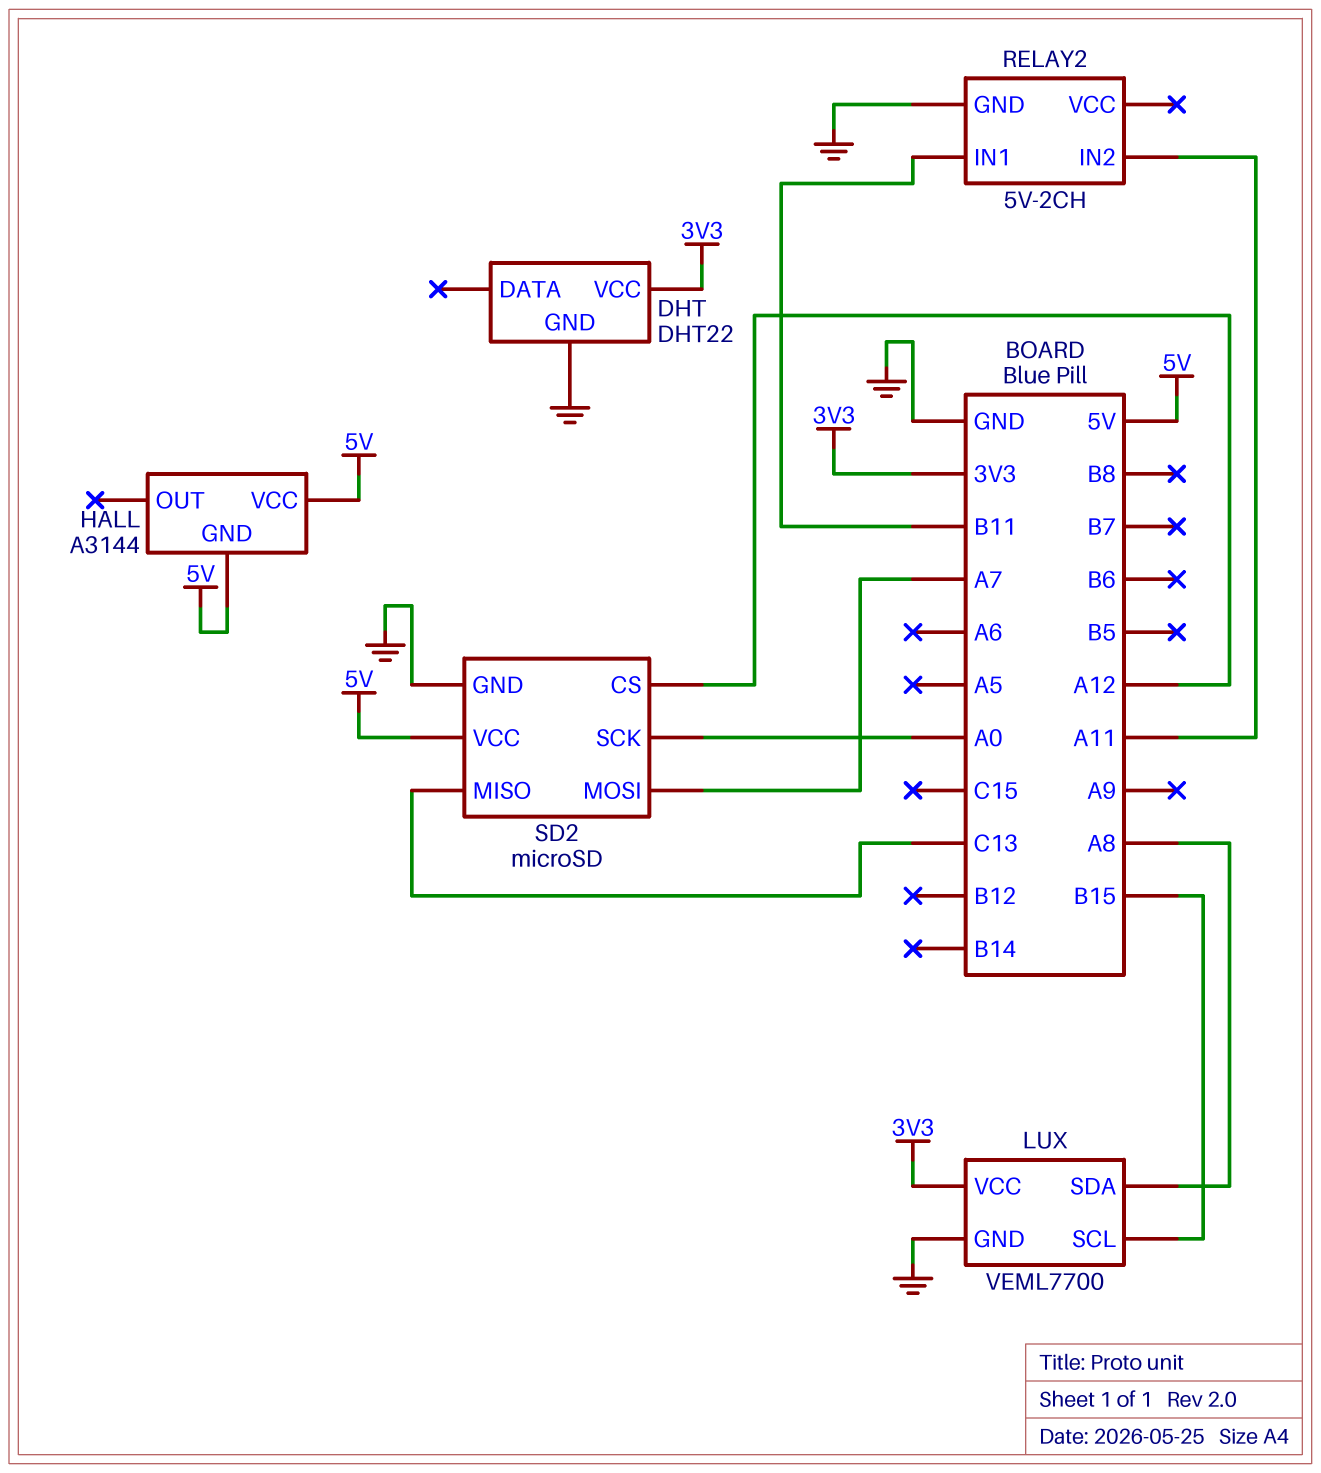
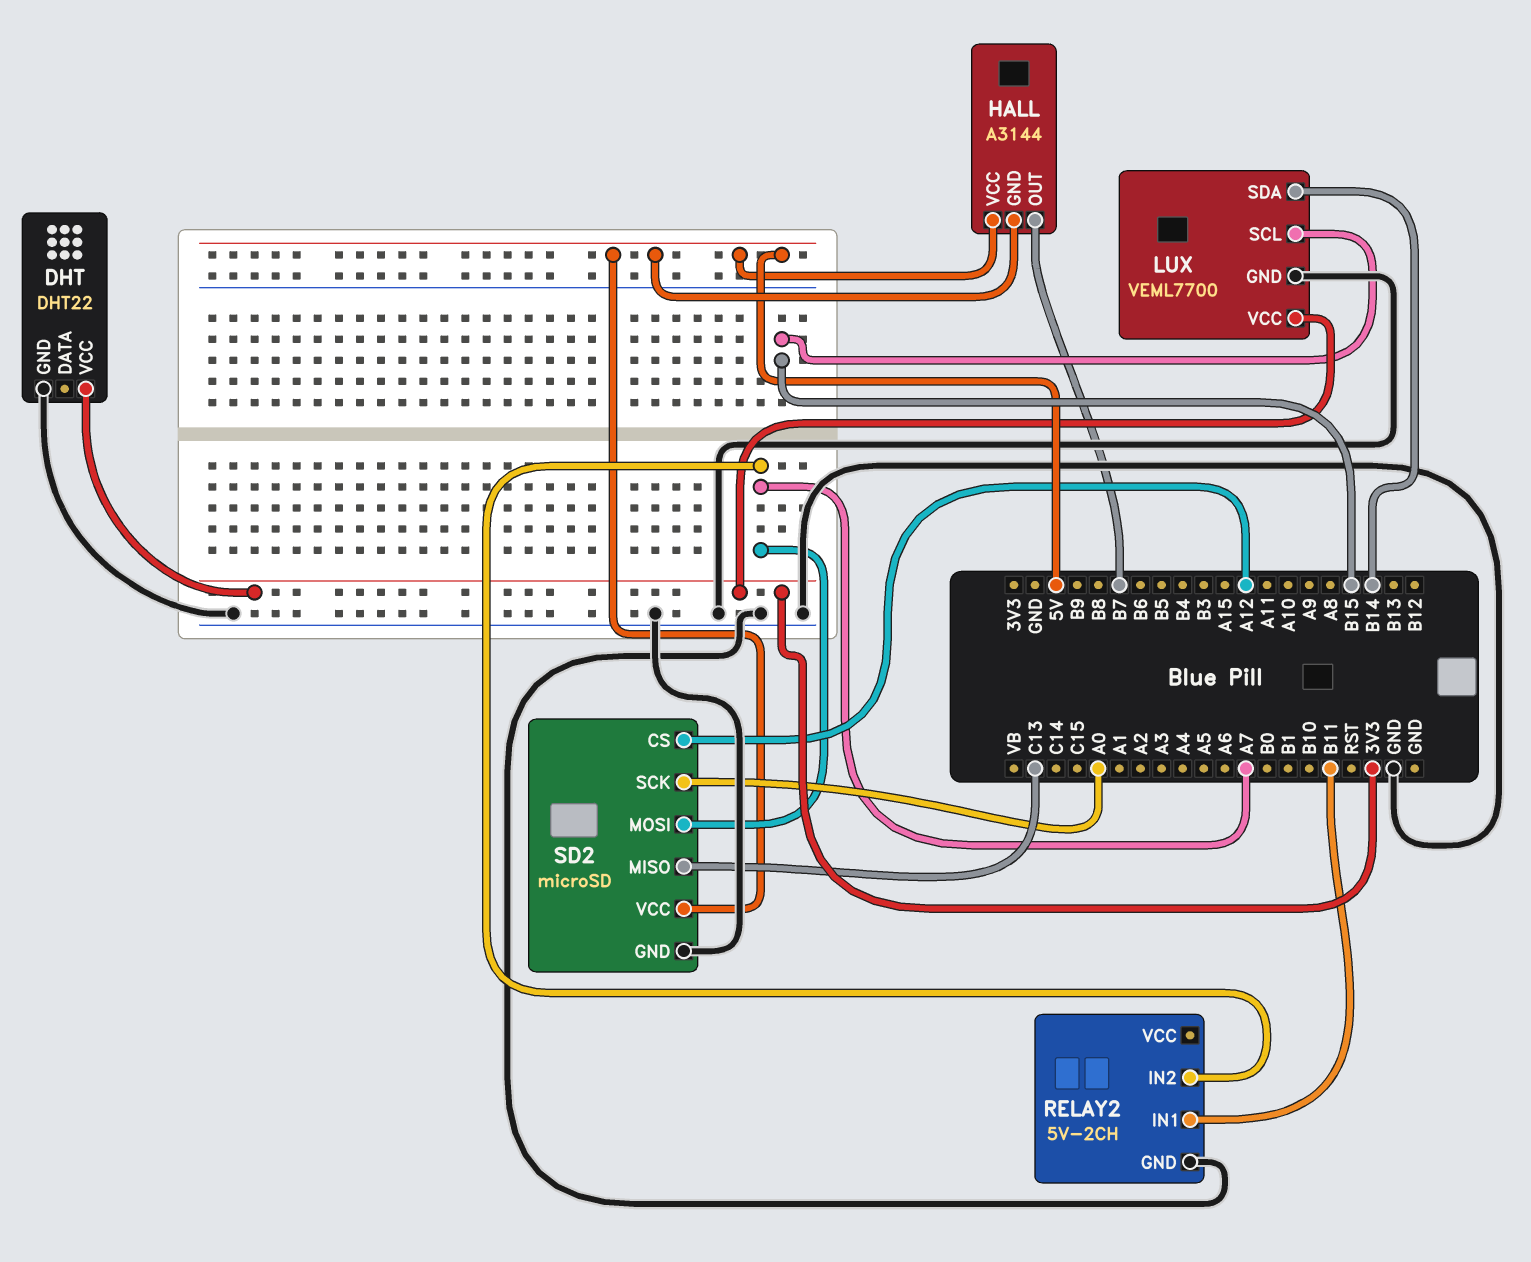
HALL pin OUT: none -> B7
LUX pin SDA: A8 -> B14
RELAY2 pin IN2: A11 -> A7

